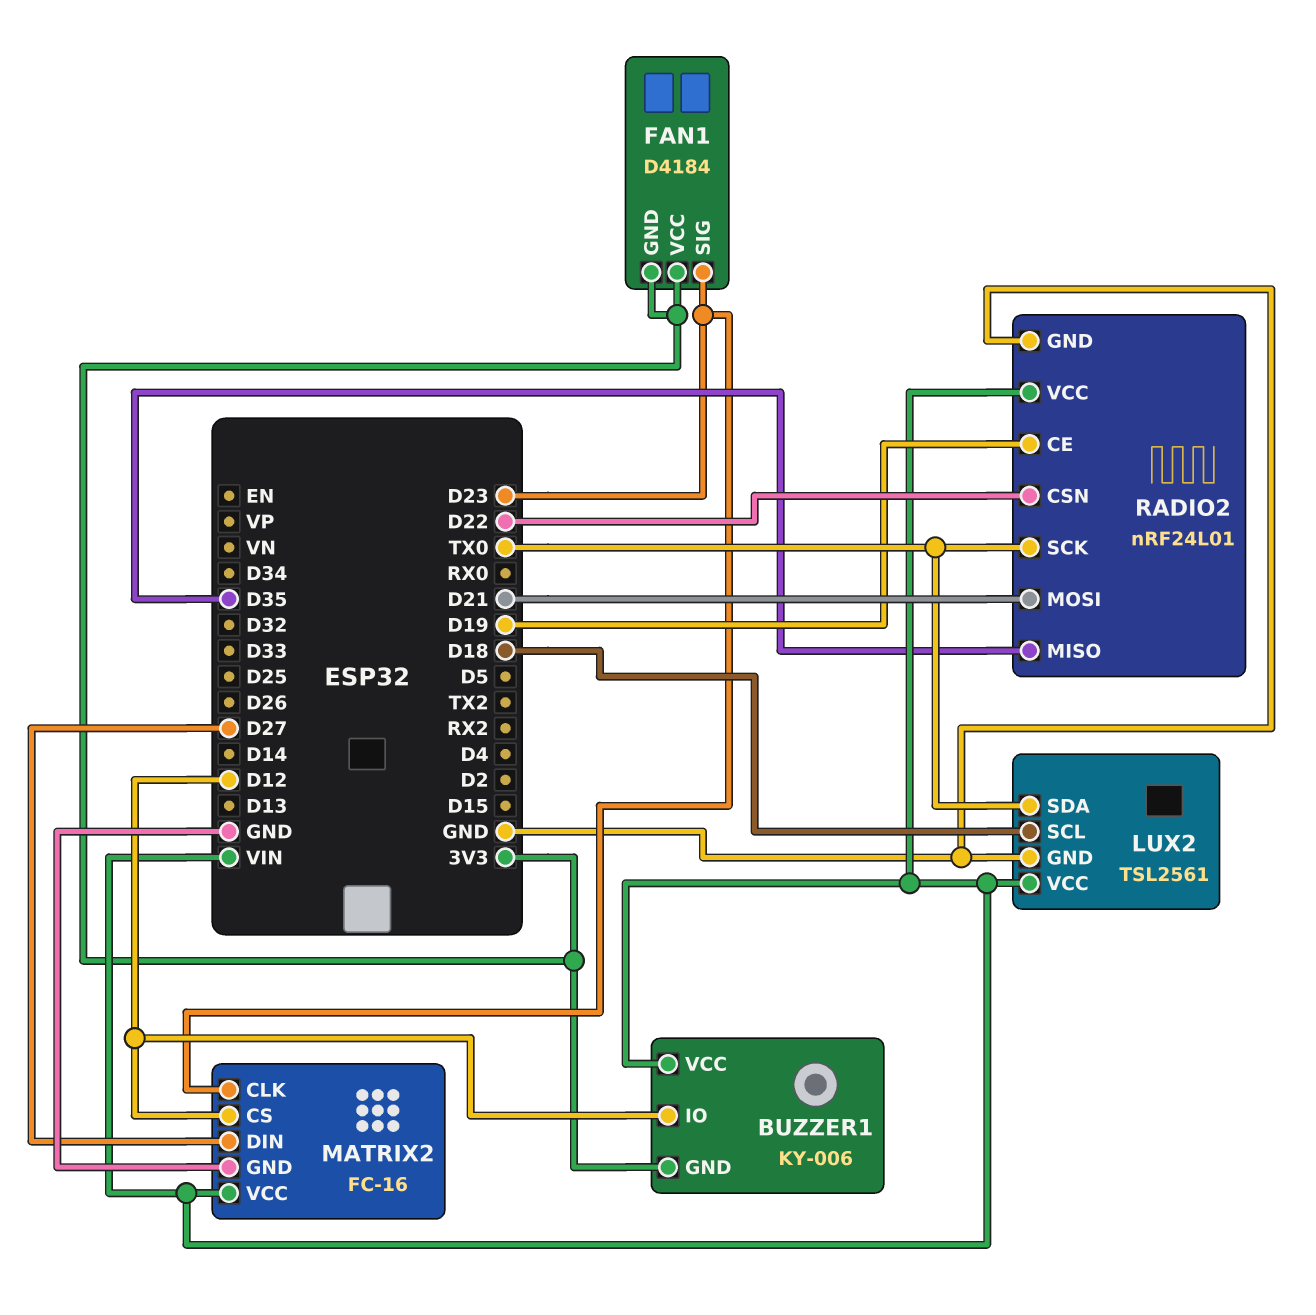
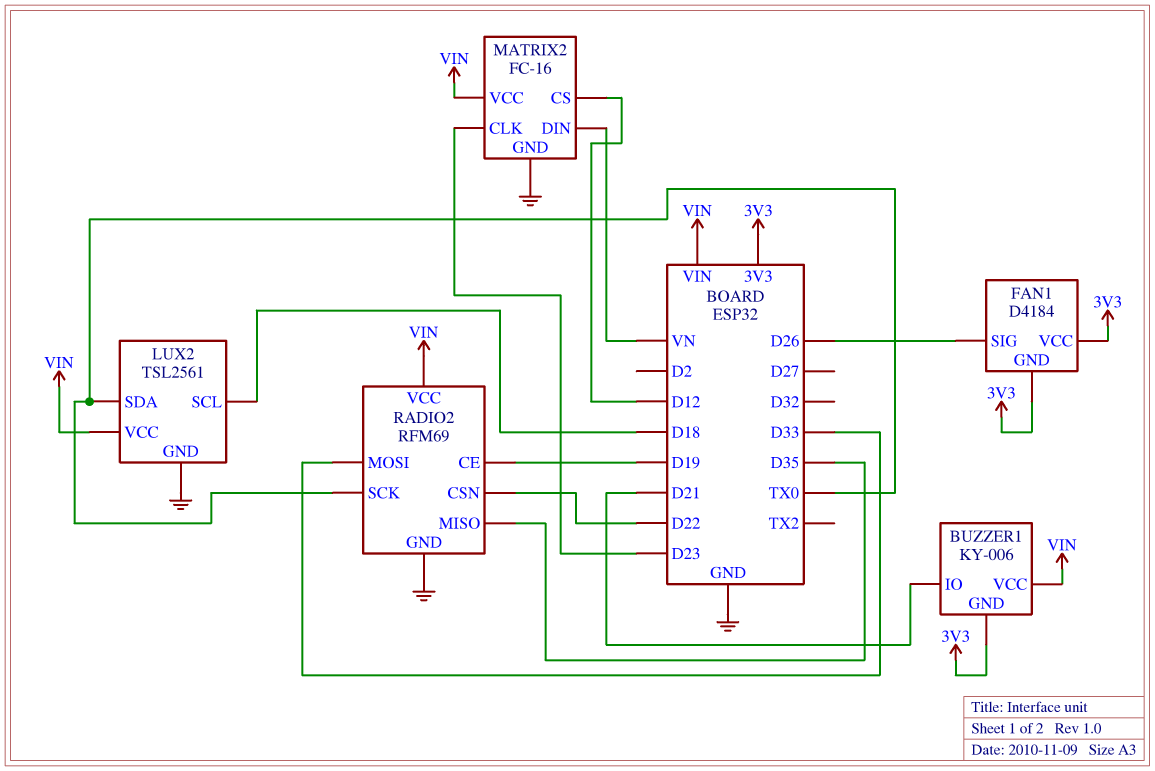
BUZZER1 pin IO: D12 -> D21
FAN1 pin SIG: D23 -> D26
MATRIX2 pin DIN: D27 -> VN
RADIO2: nRF24L01 -> RFM69
RADIO2 pin MOSI: D21 -> D33

